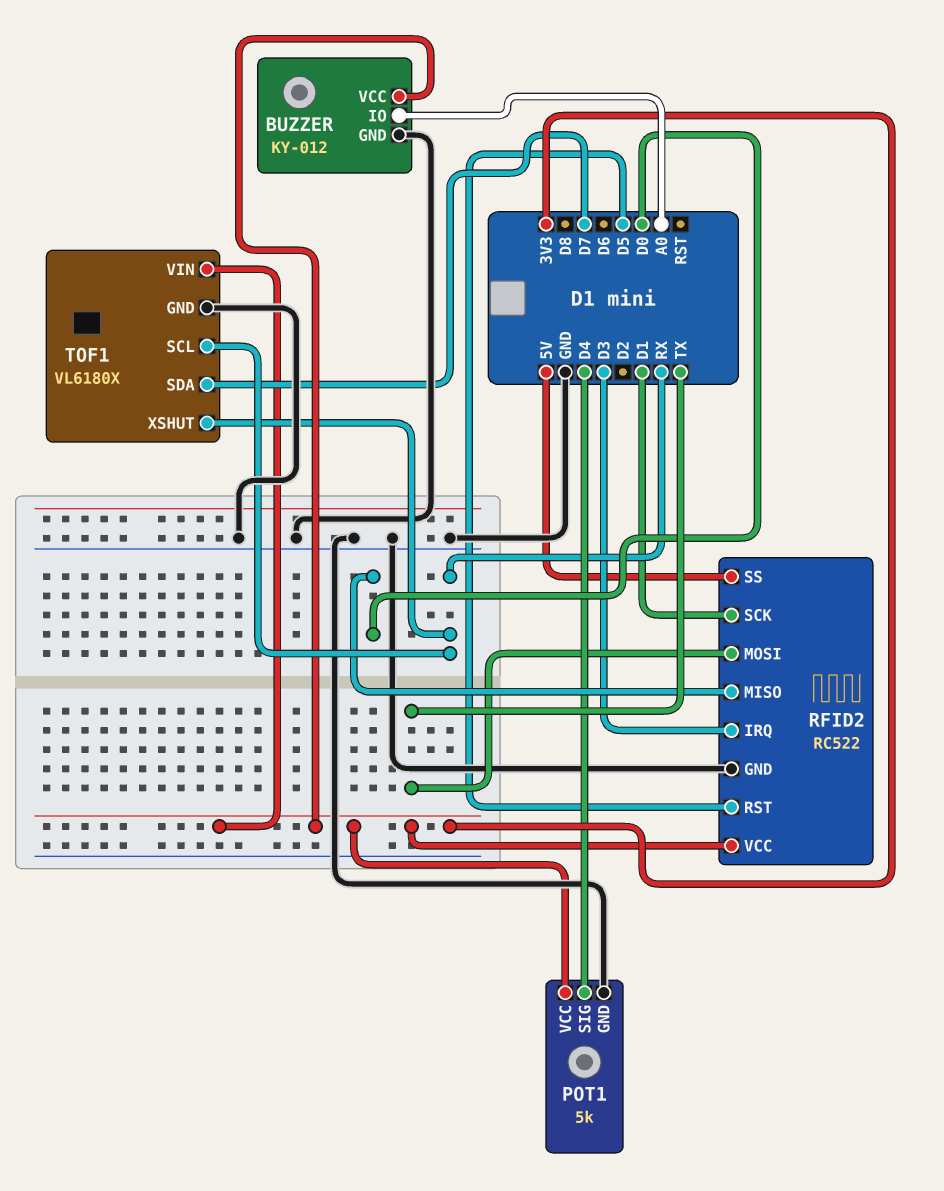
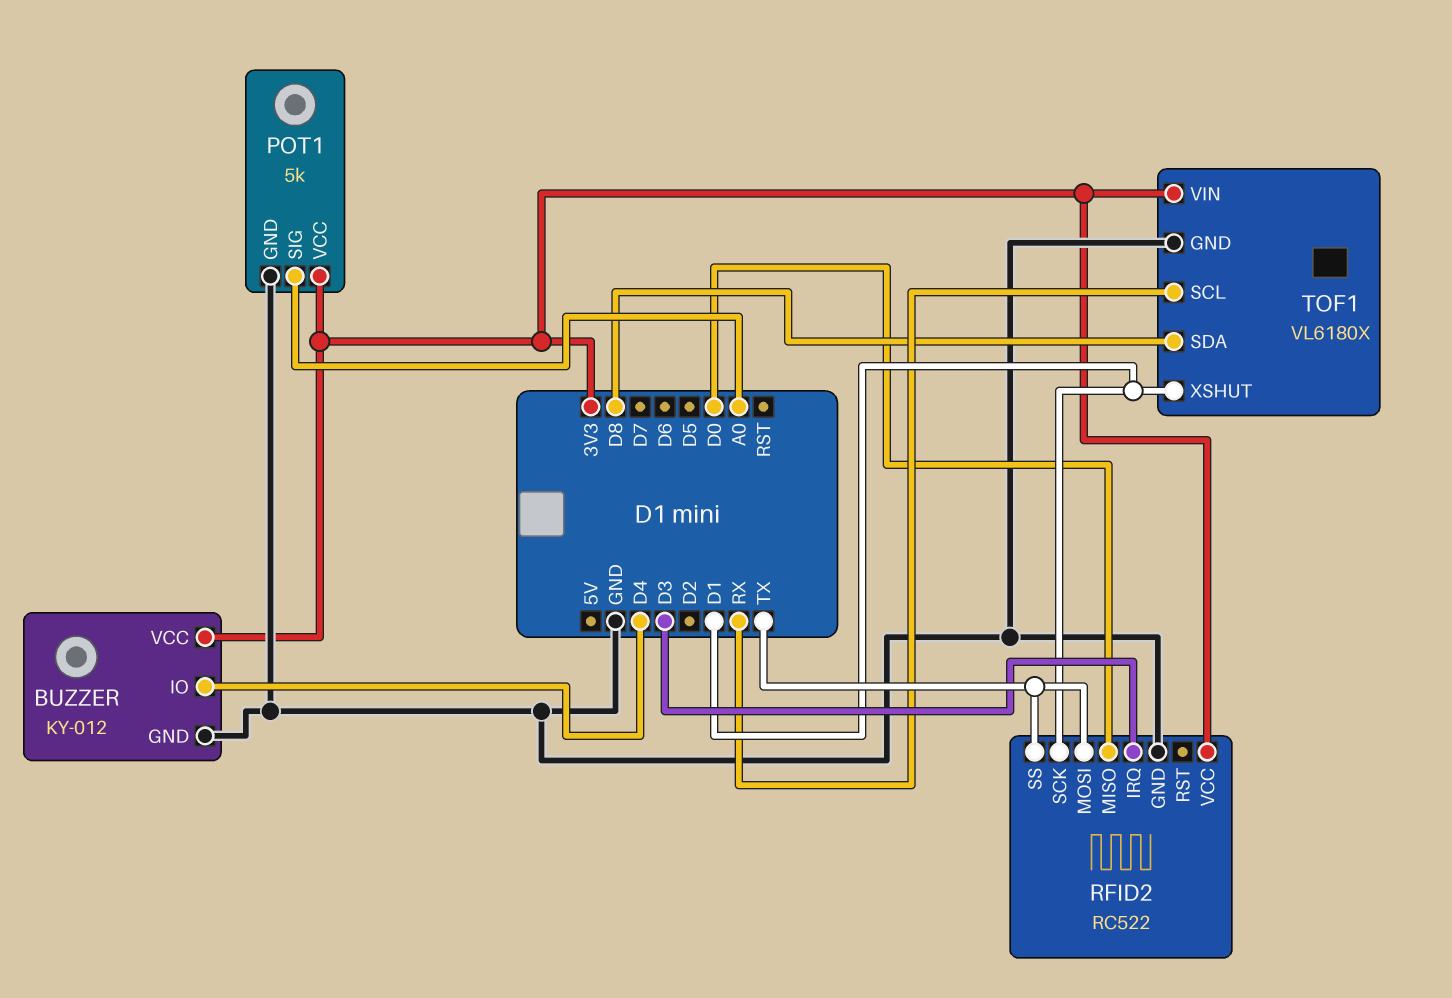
BUZZER pin IO: A0 -> D4
POT1 pin SIG: D4 -> A0
RFID2 pin RST: D5 -> none
RFID2 pin SS: 5V -> TX
TOF1 pin SDA: D7 -> D8
TOF1 pin XSHUT: RX -> D1

